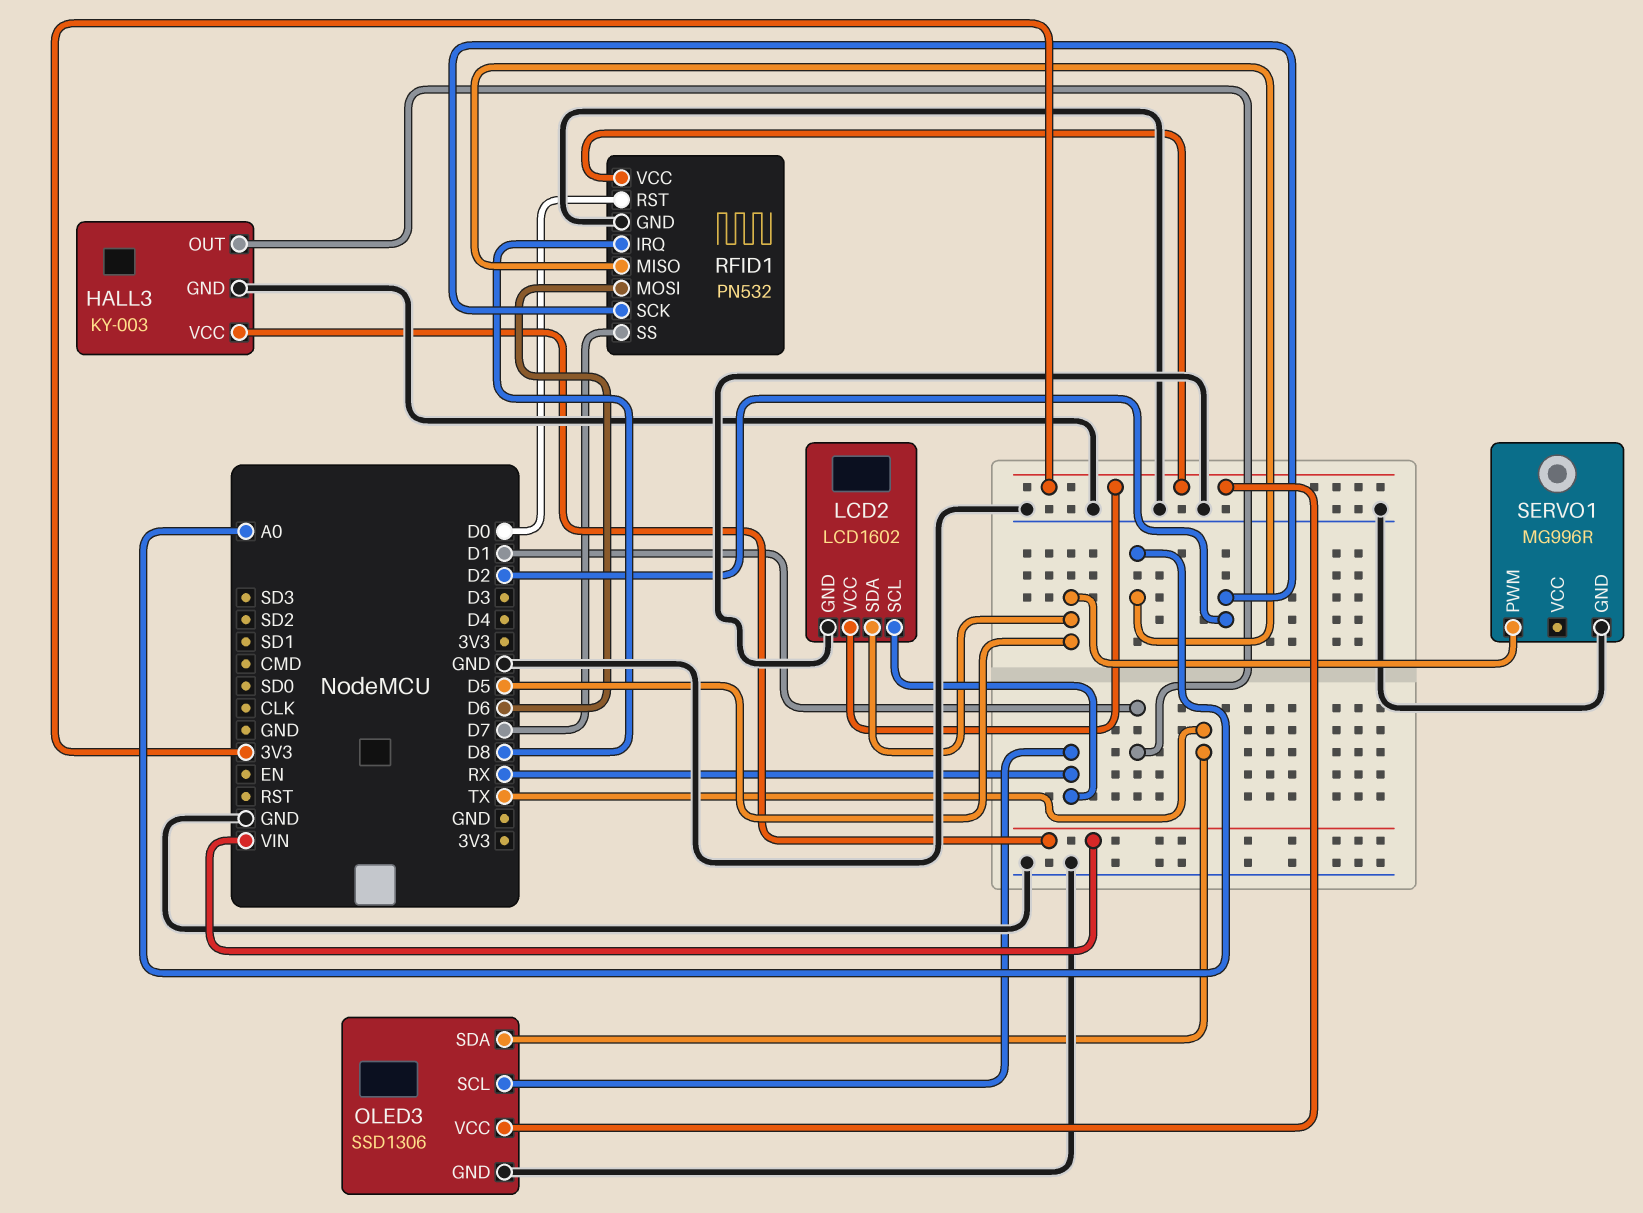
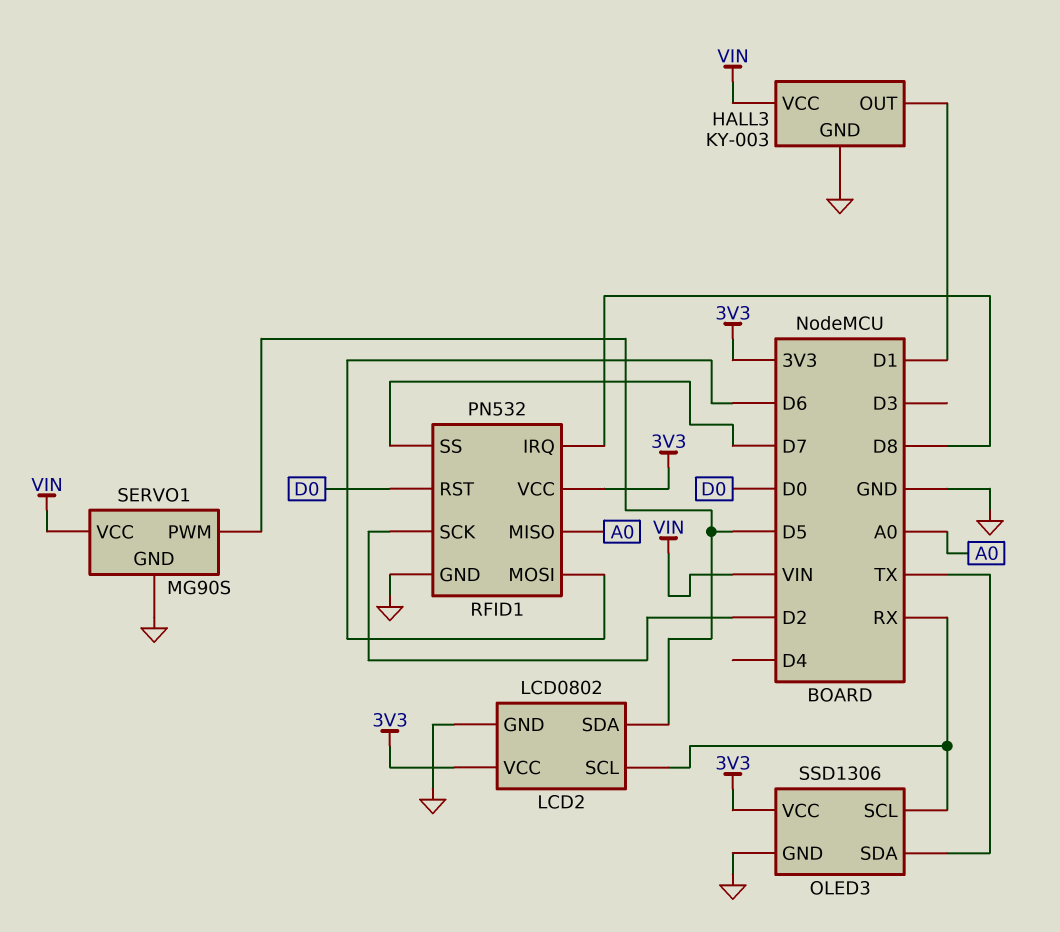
LCD2: LCD1602 -> LCD0802
SERVO1: MG996R -> MG90S
SERVO1 pin VCC: none -> VIN

